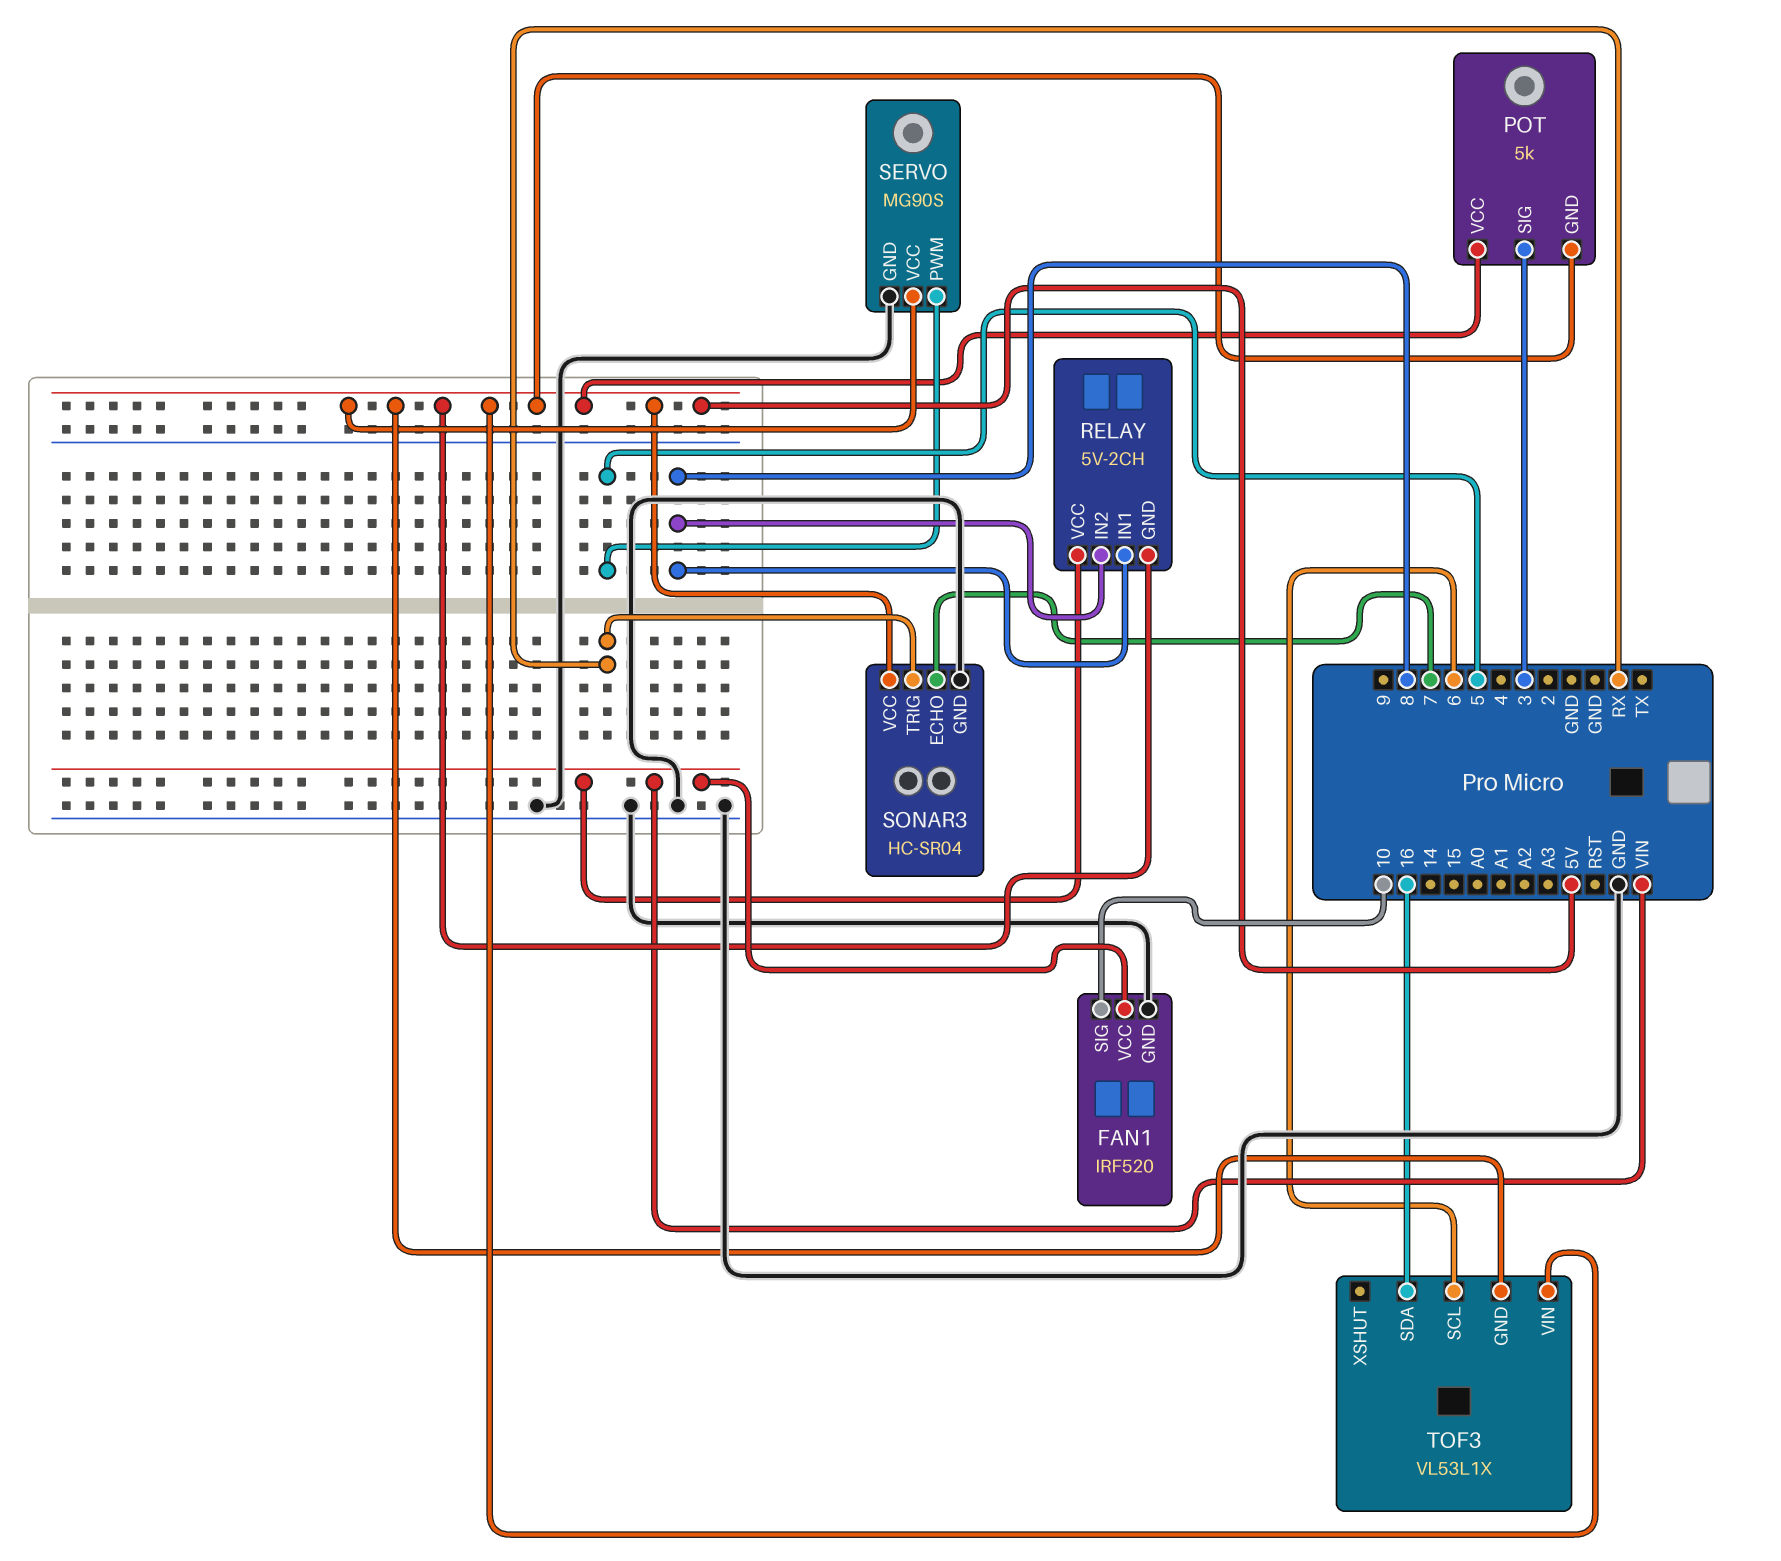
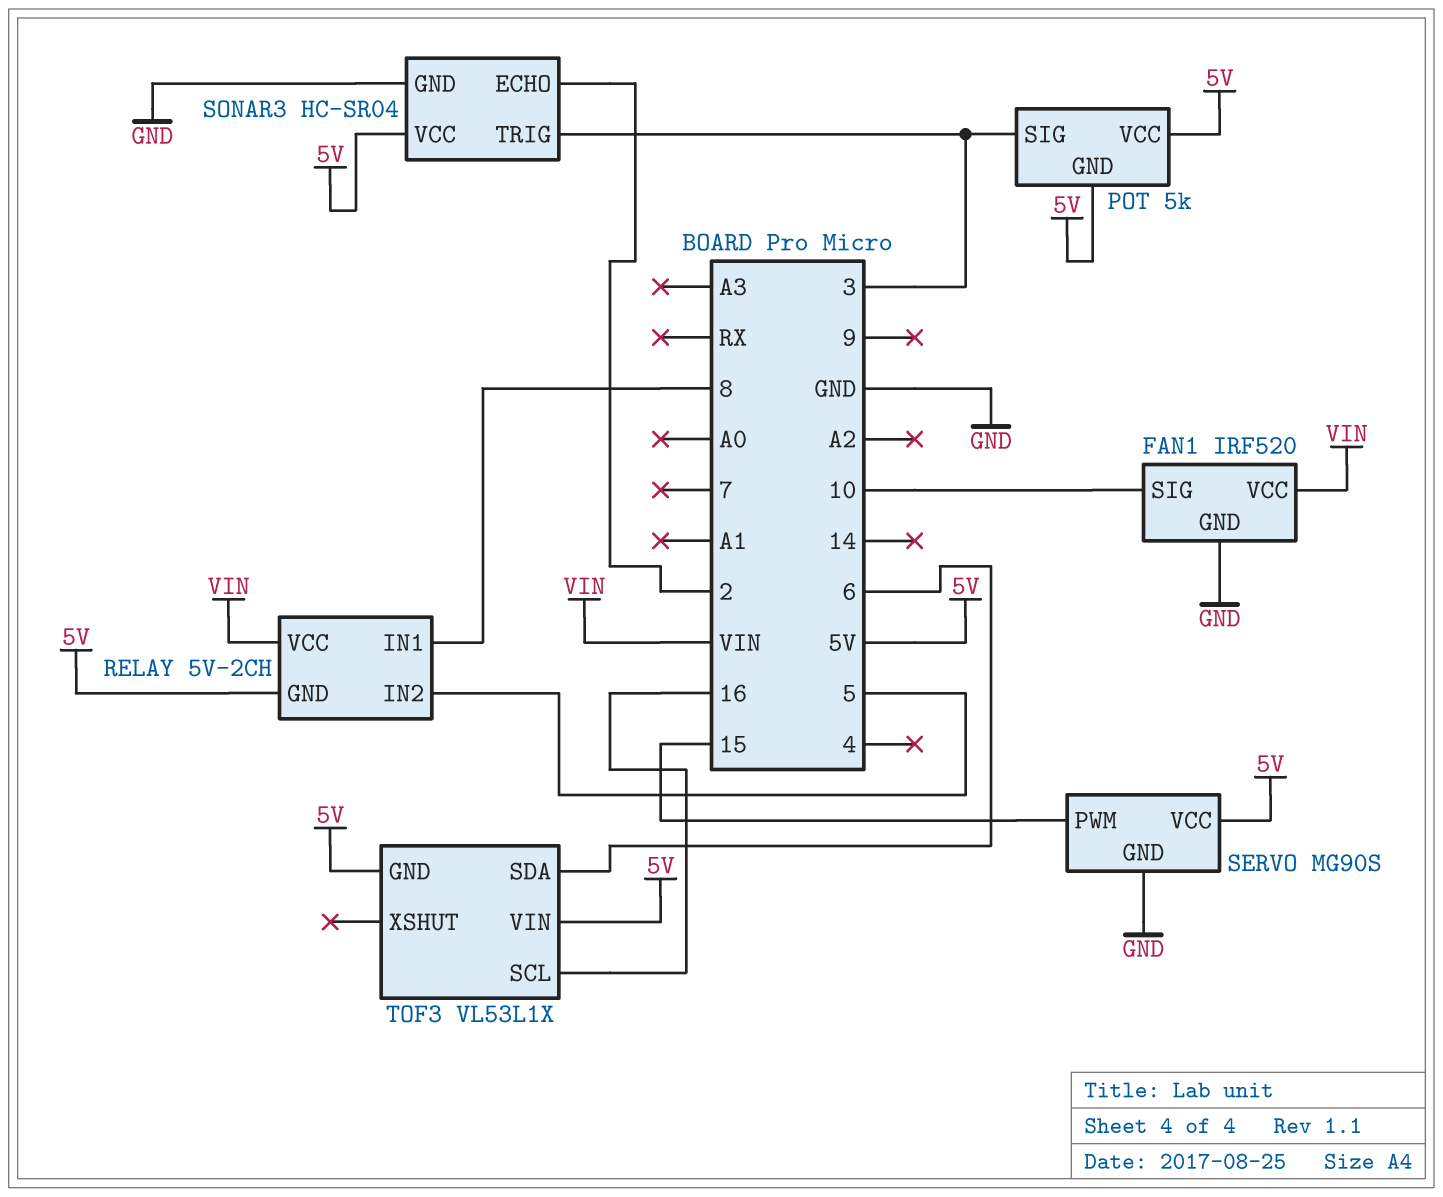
RELAY pin IN2: 8 -> 5
SERVO pin PWM: 5 -> 15
SONAR3 pin ECHO: 7 -> 2
SONAR3 pin TRIG: RX -> 3
TOF3 pin SCL: 6 -> 16
TOF3 pin SDA: 16 -> 6

